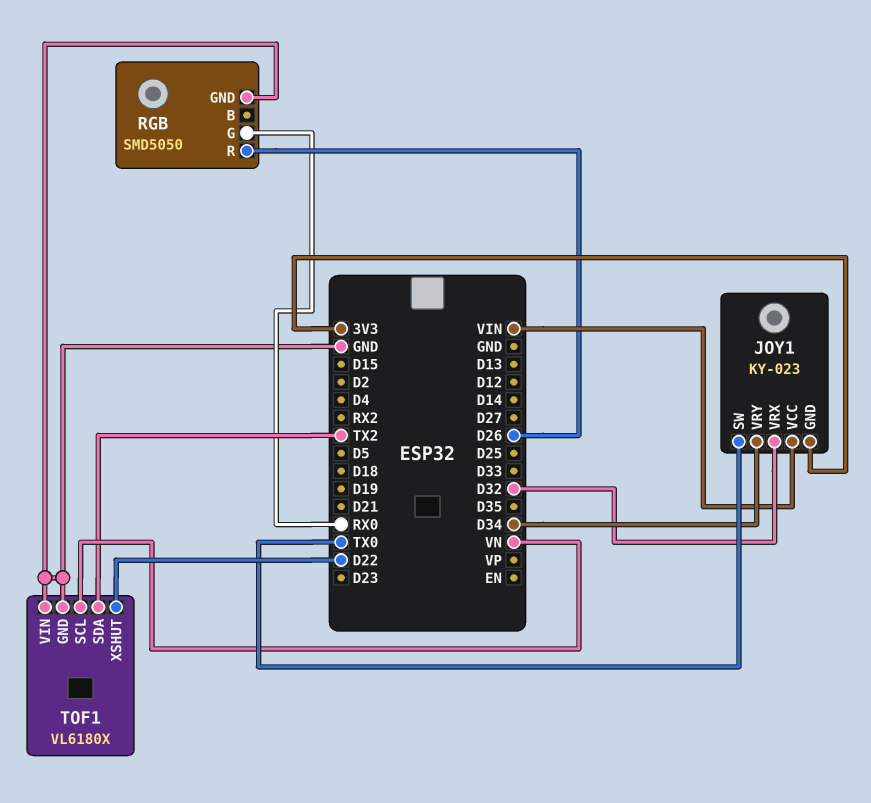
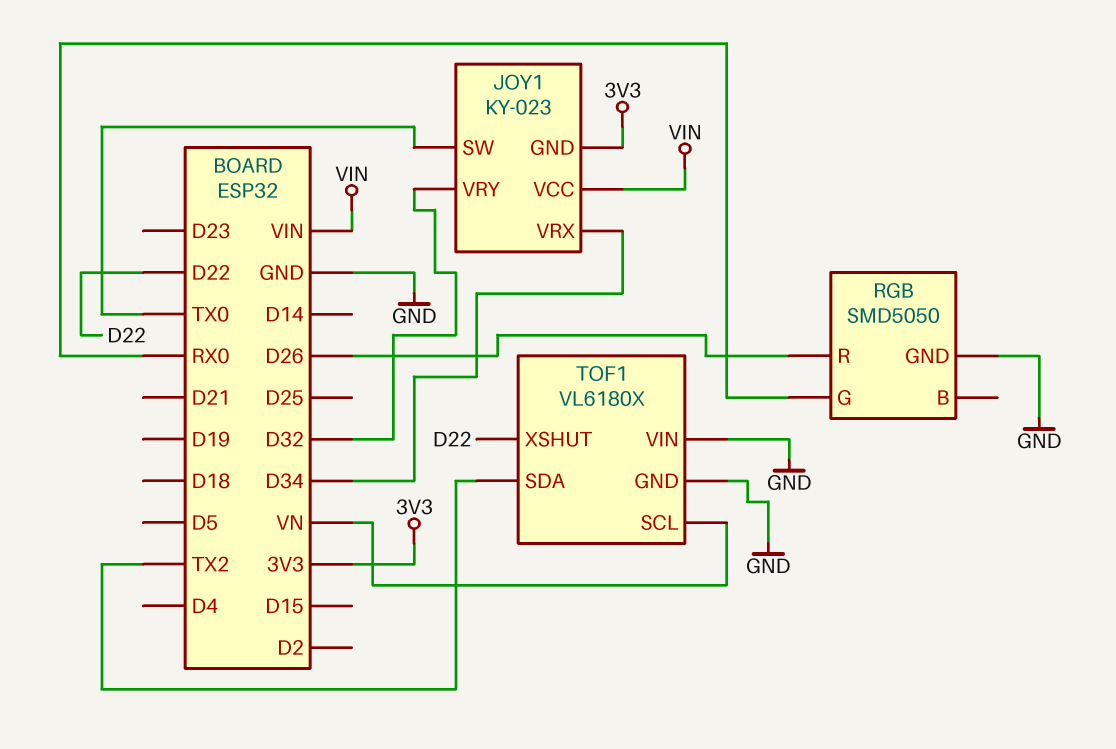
JOY1 pin VRX: D32 -> D34
JOY1 pin VRY: D34 -> D32

